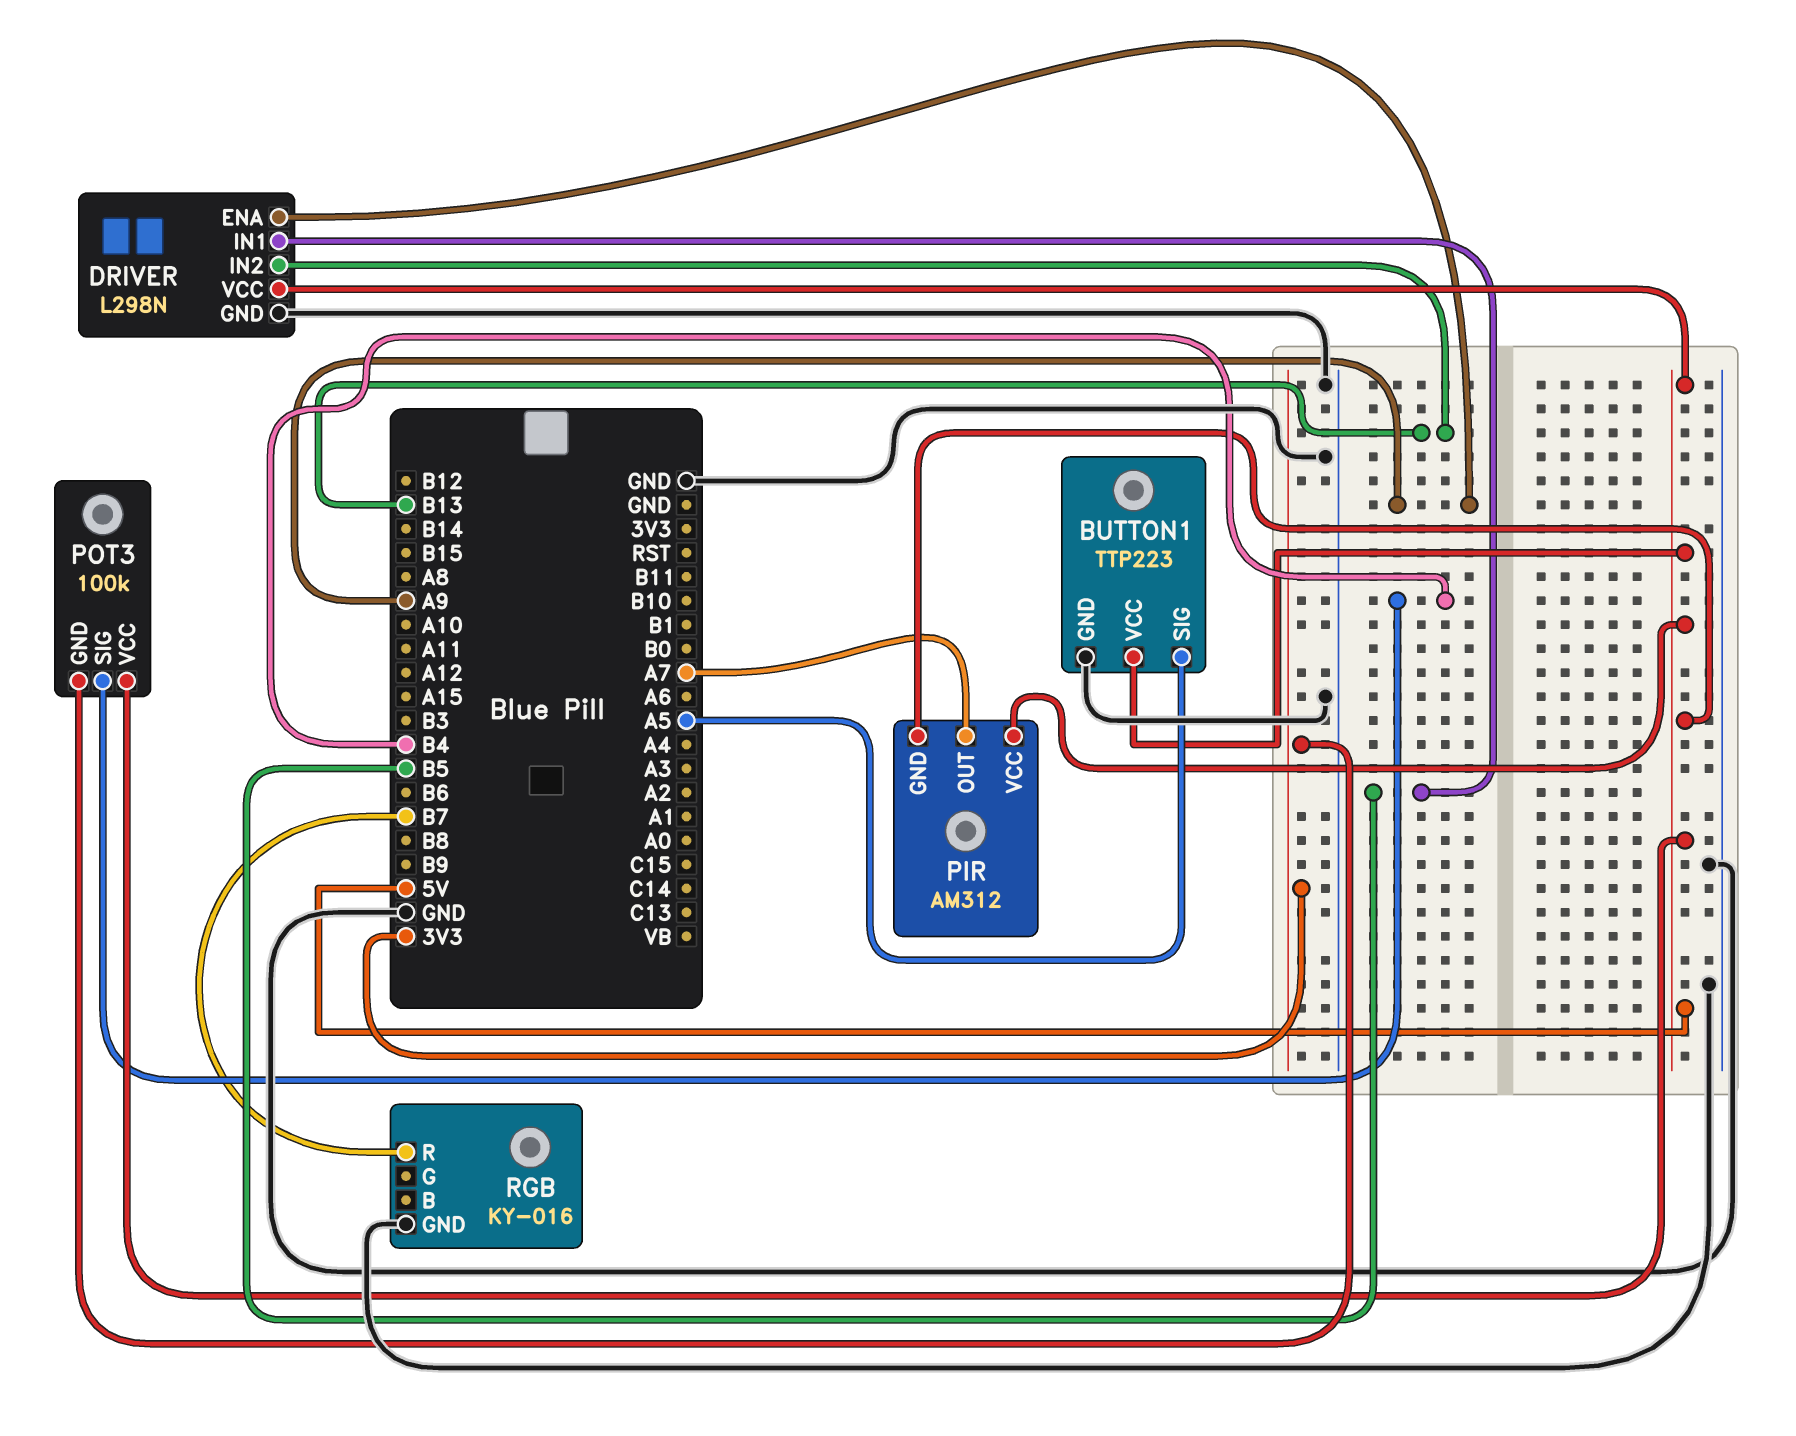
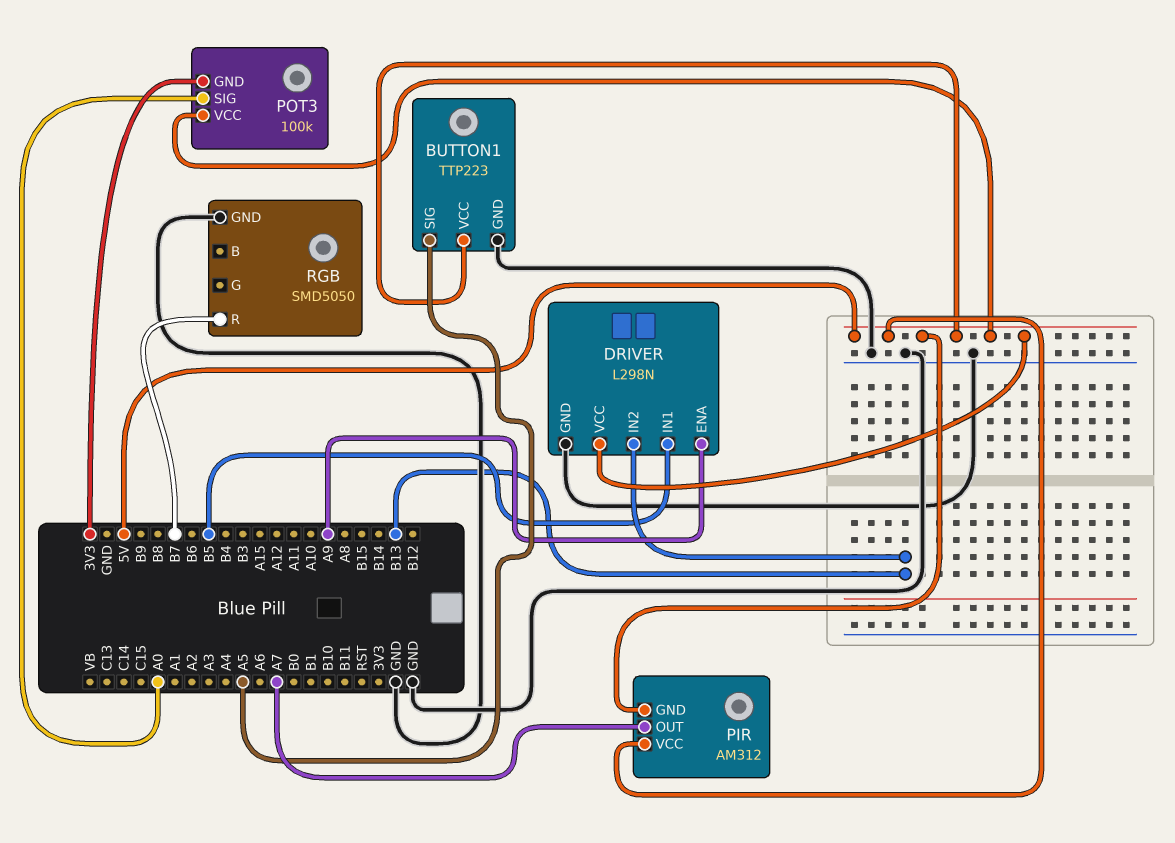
POT3 pin SIG: B4 -> A0
RGB: KY-016 -> SMD5050

